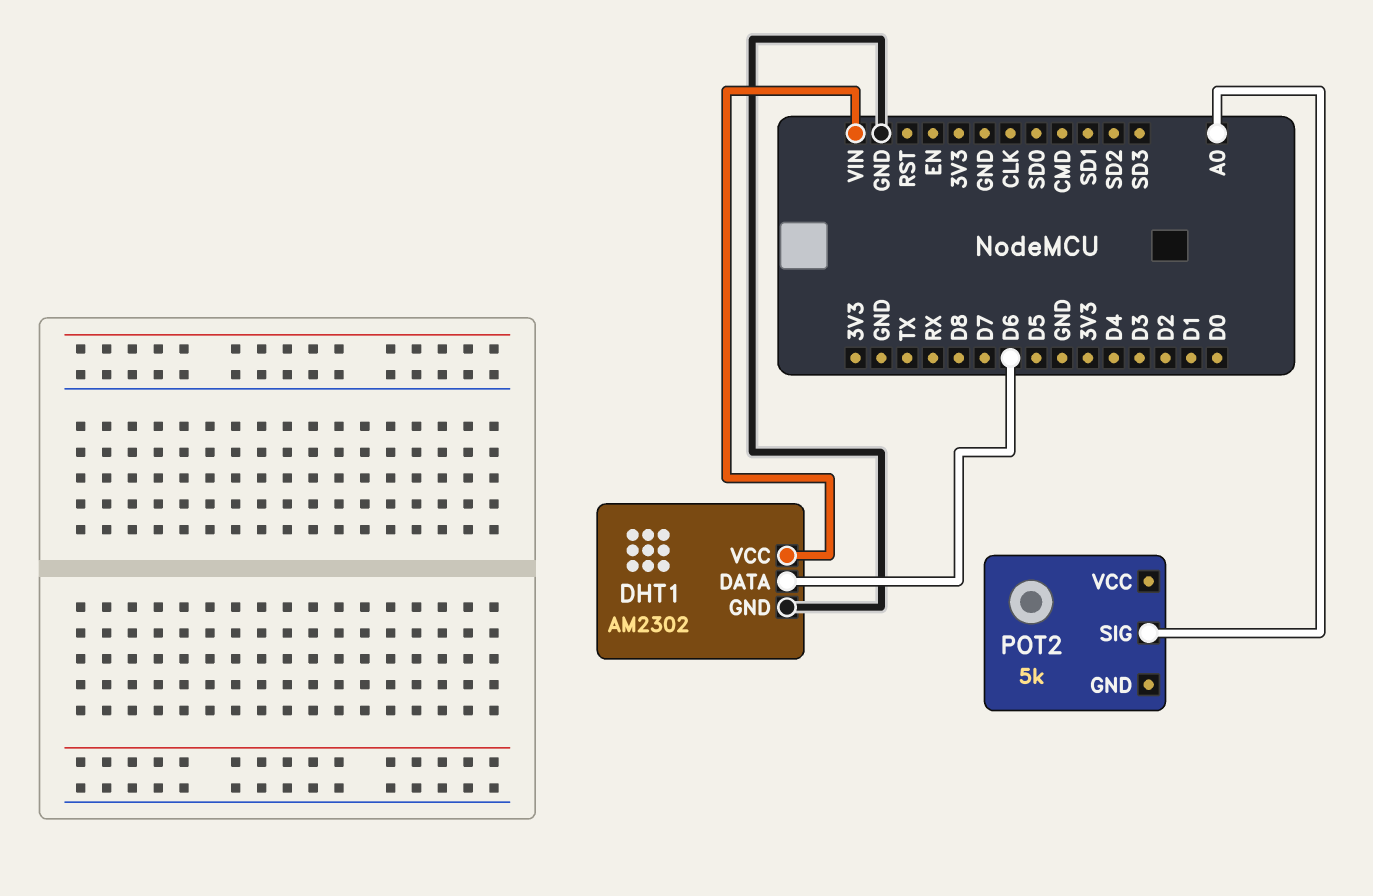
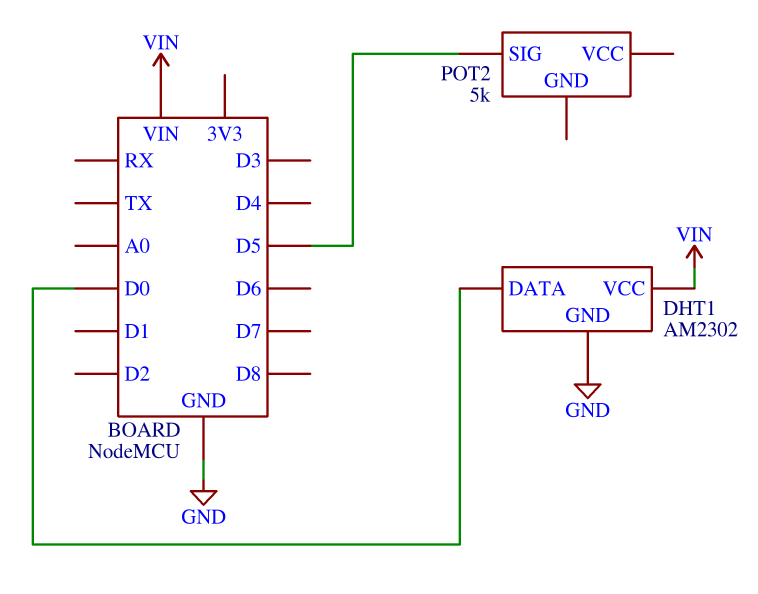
DHT1 pin DATA: D6 -> D0
POT2 pin SIG: A0 -> D5

